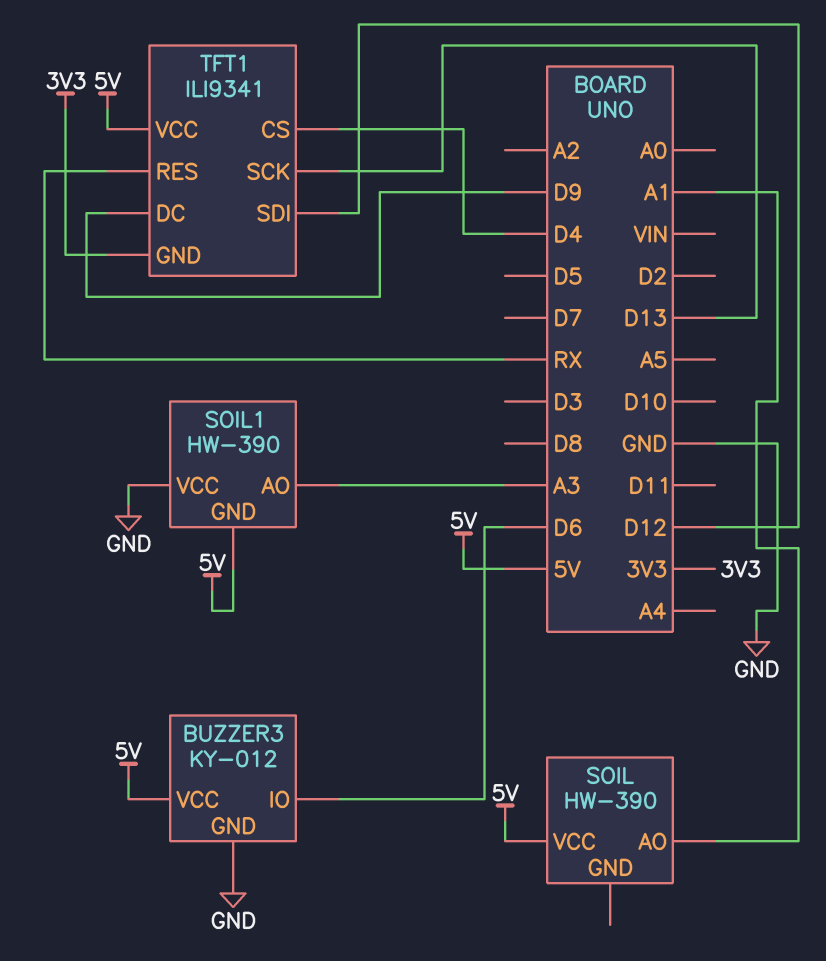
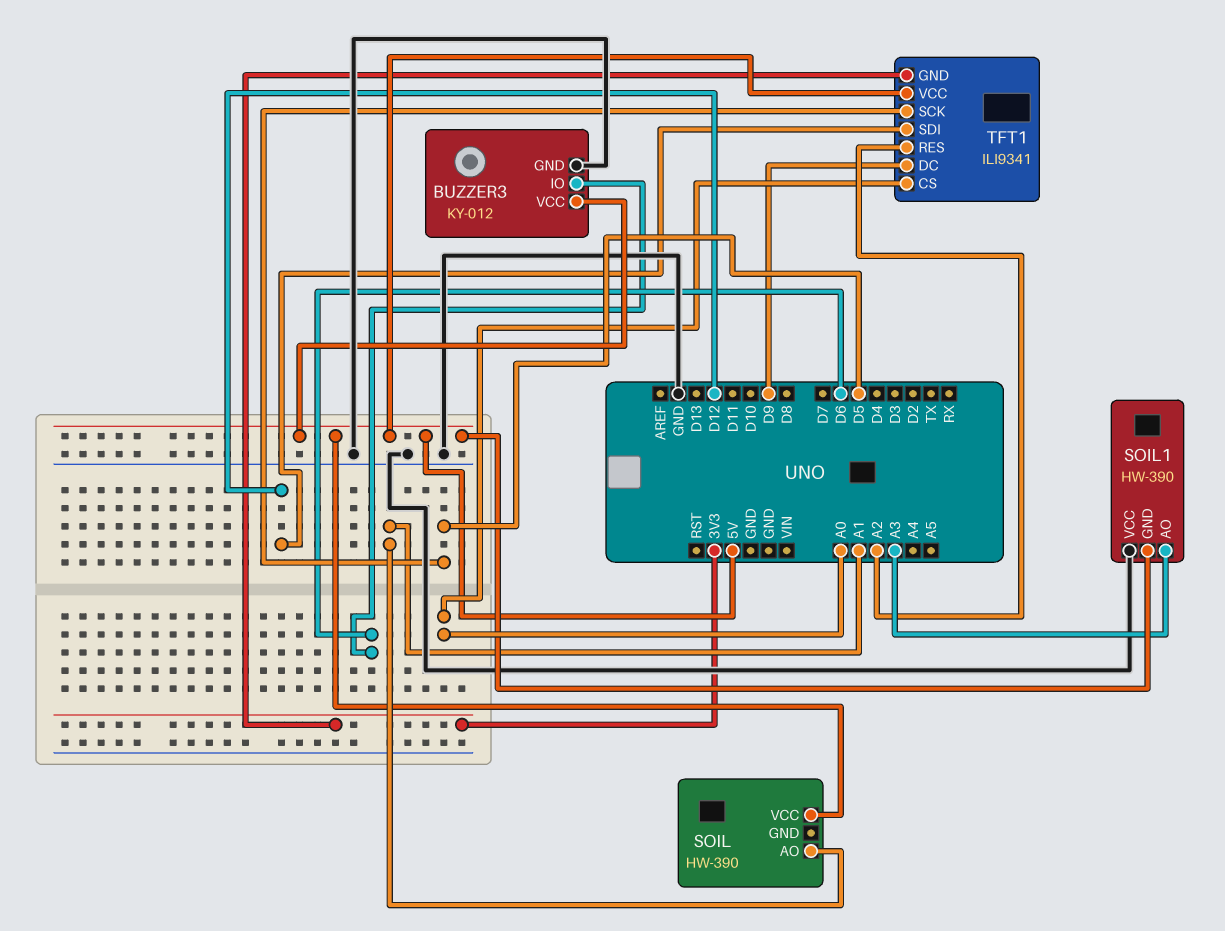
TFT1 pin CS: D4 -> A0
TFT1 pin RES: RX -> A2
TFT1 pin SCK: D13 -> D5

